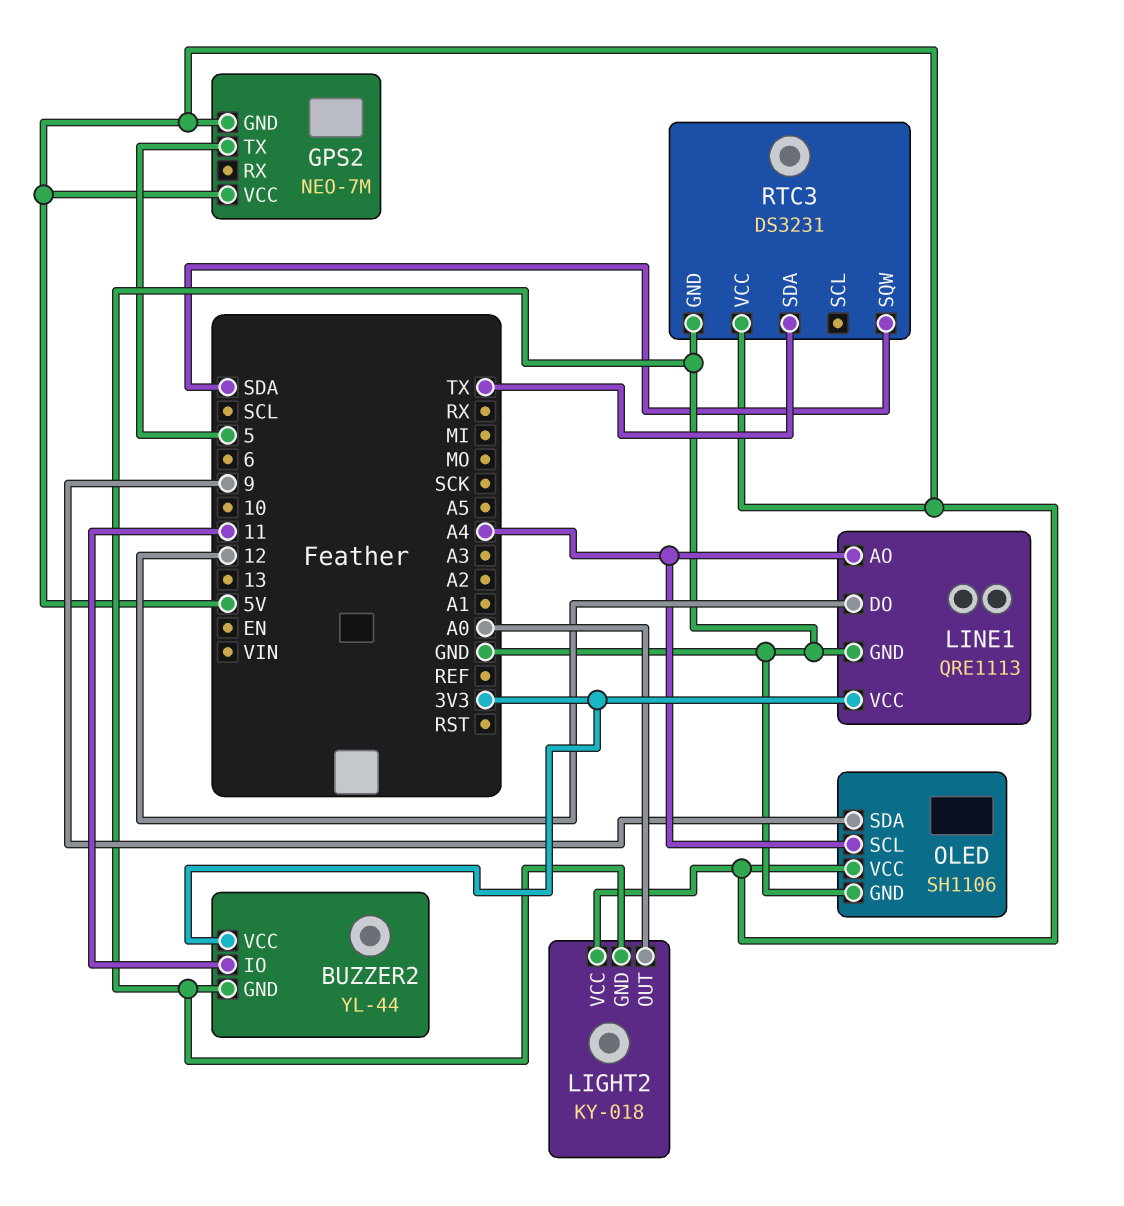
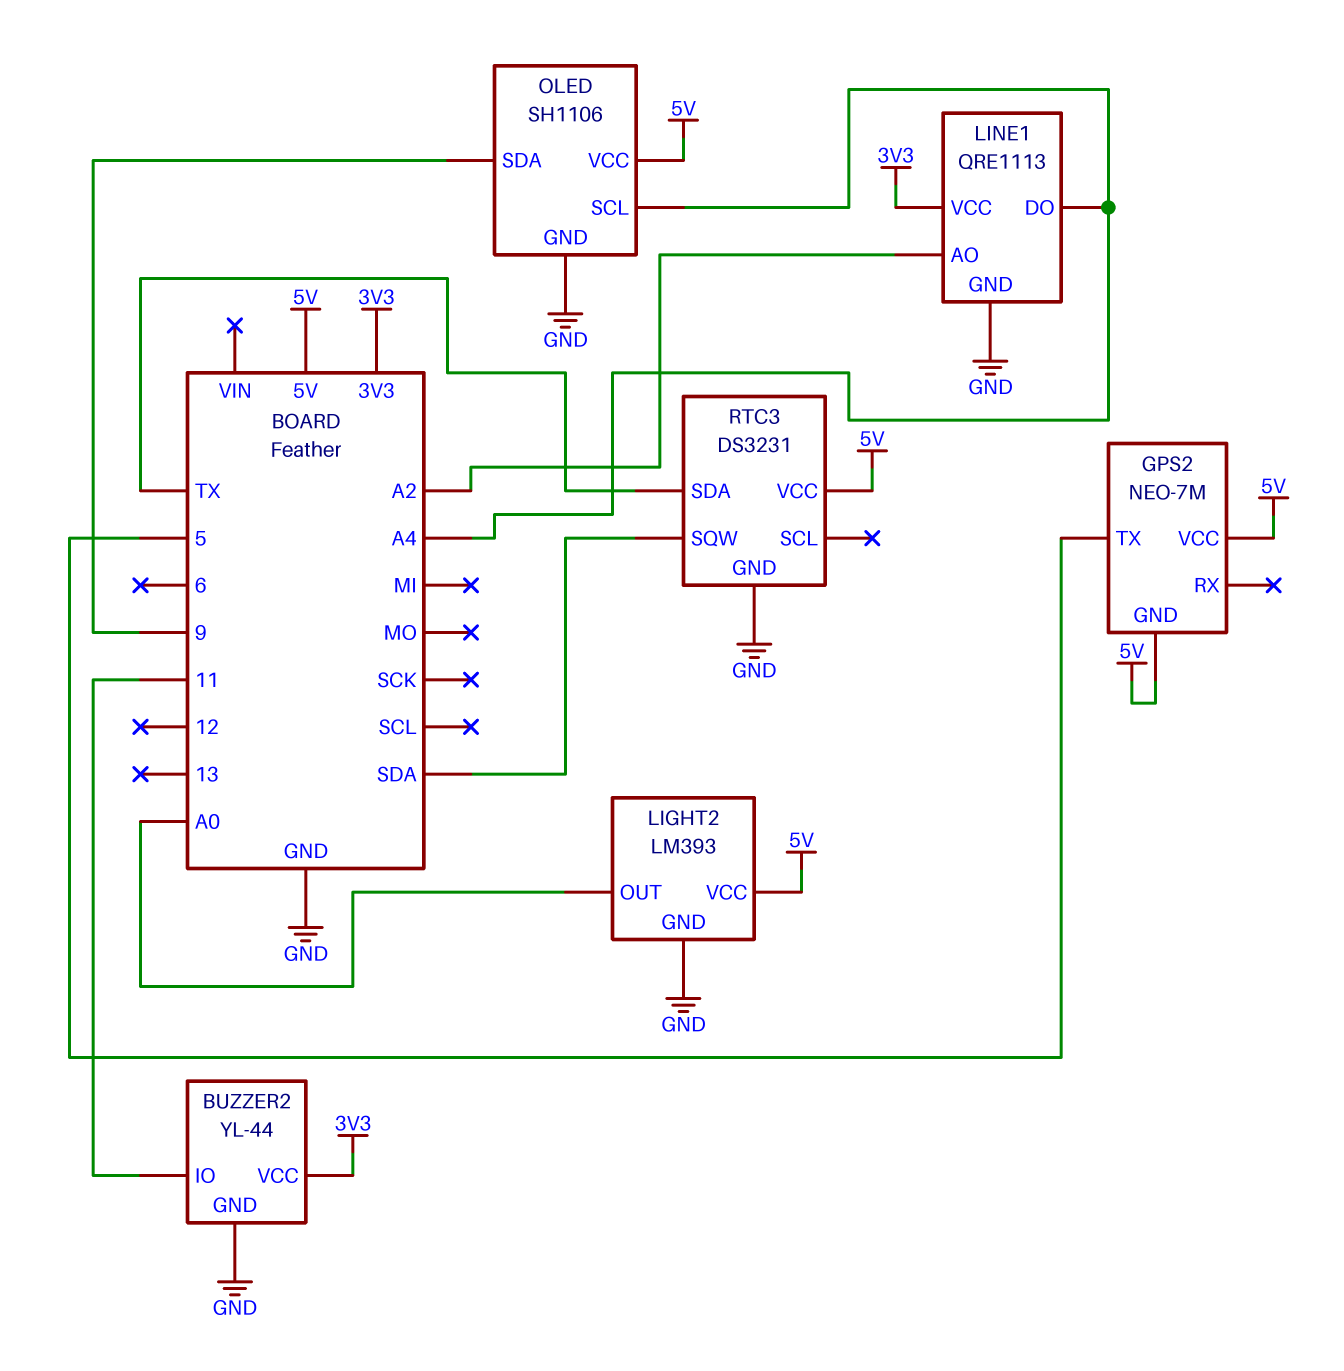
LIGHT2: KY-018 -> LM393
LINE1 pin AO: A4 -> A2
LINE1 pin DO: 12 -> A4

